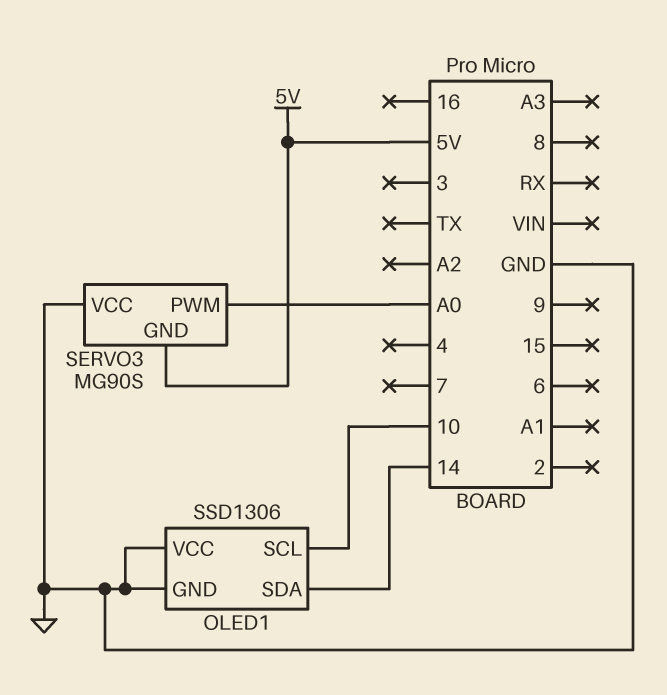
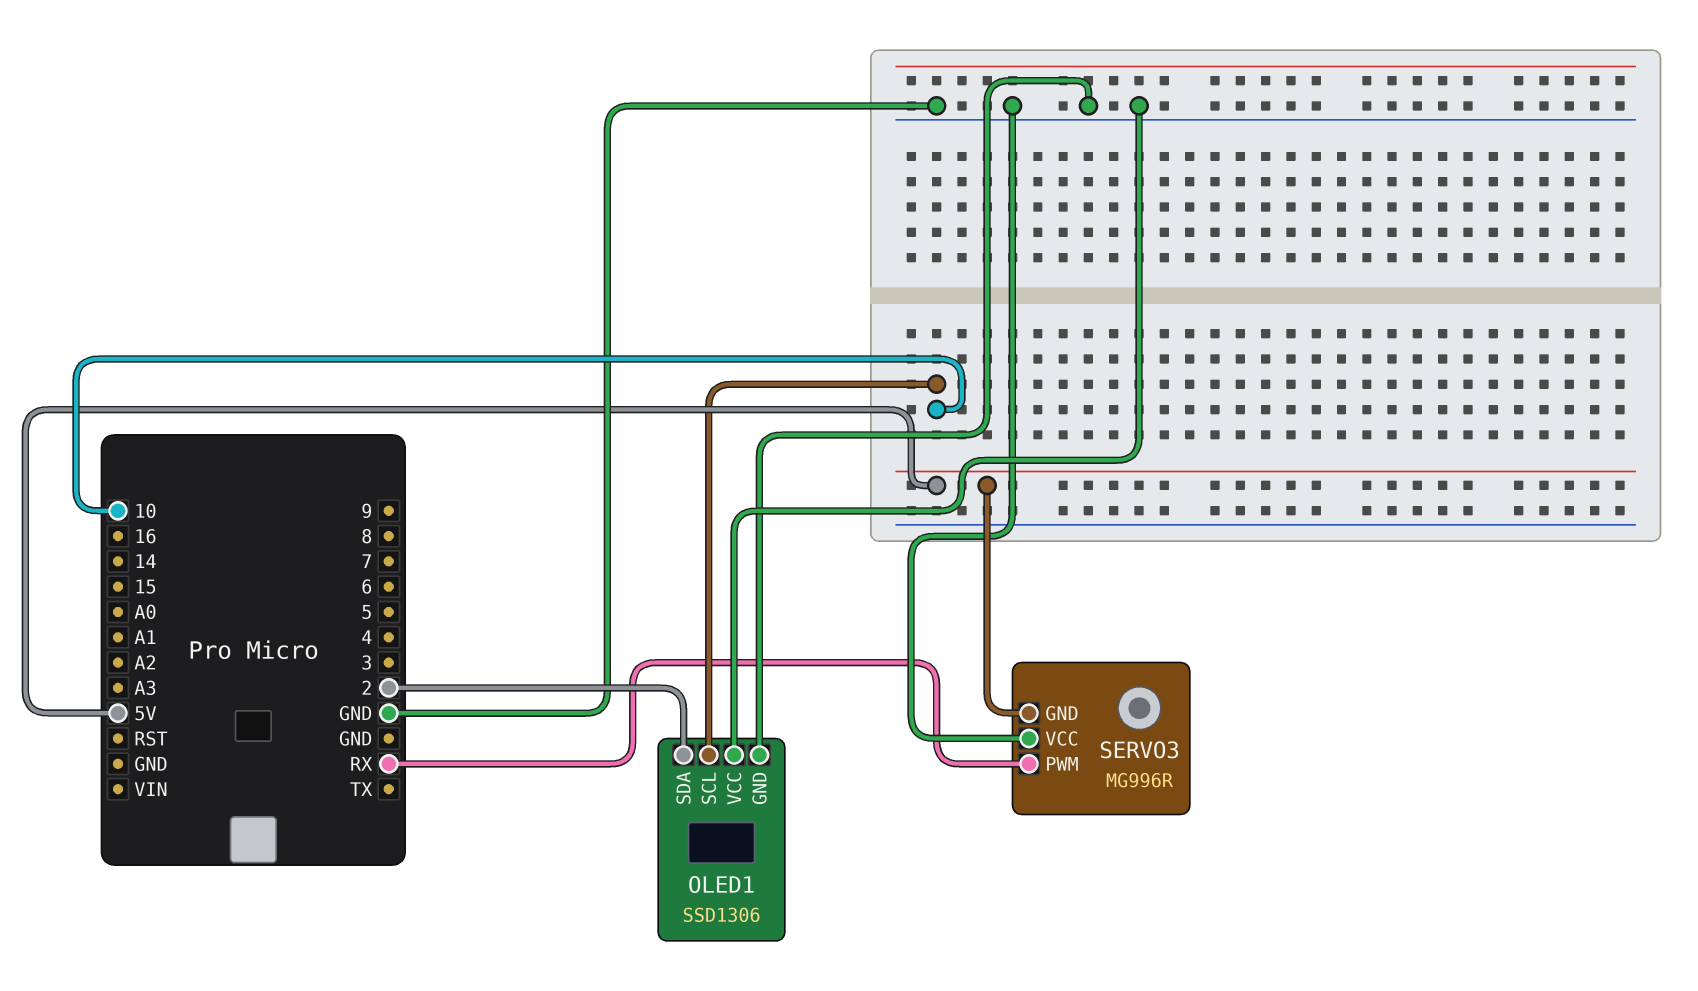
OLED1 pin SDA: 14 -> 2
SERVO3: MG90S -> MG996R
SERVO3 pin PWM: A0 -> RX

